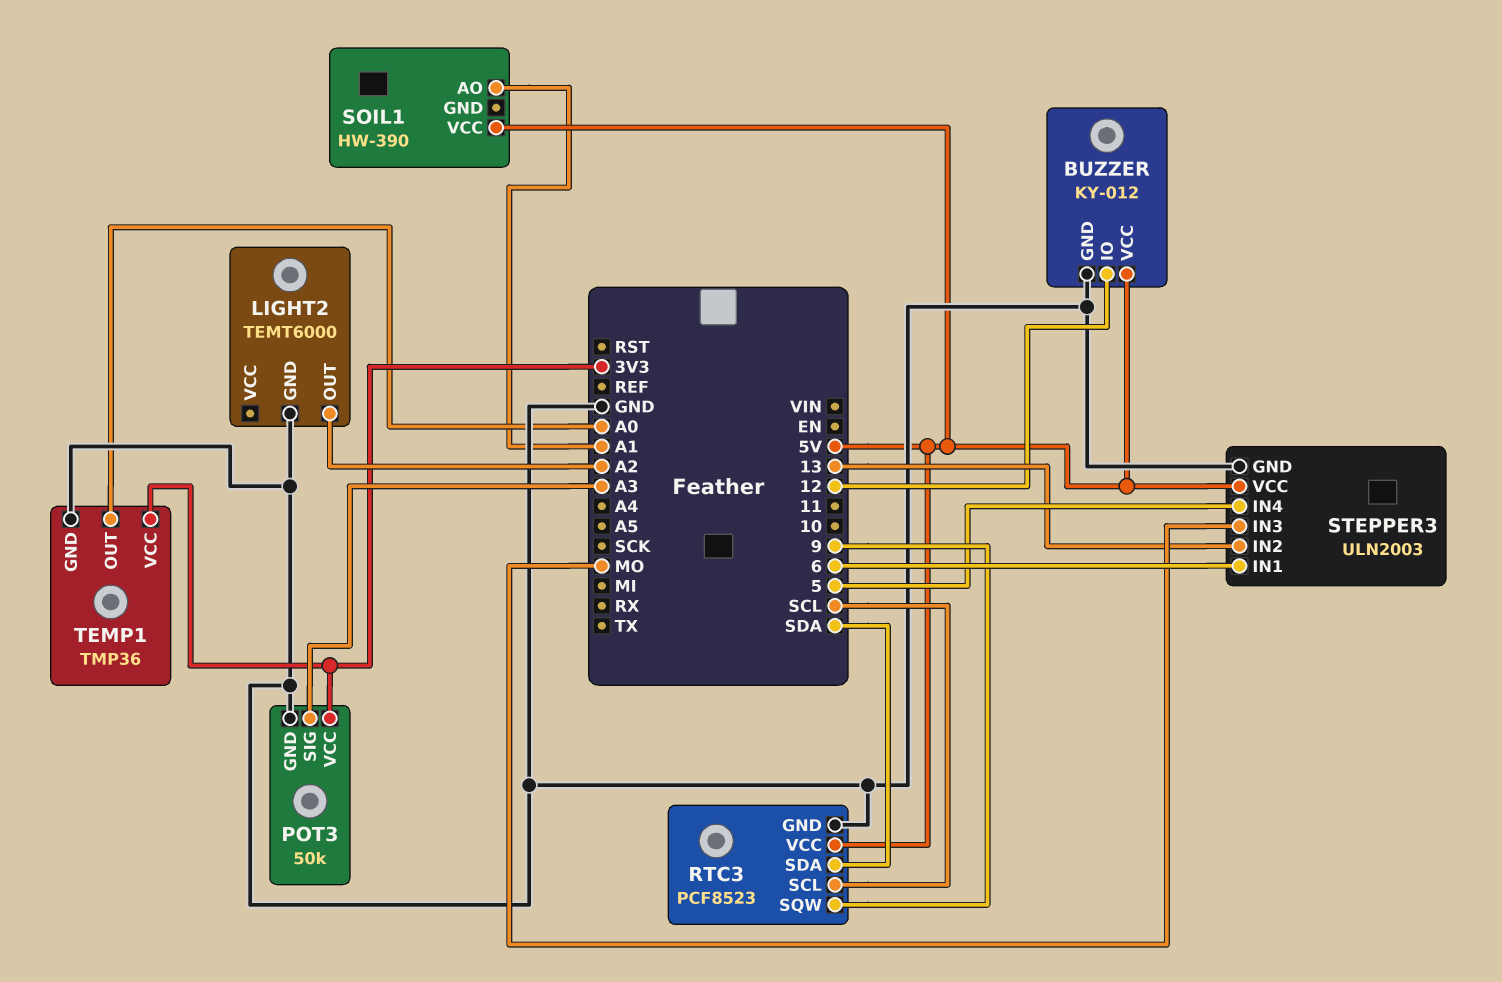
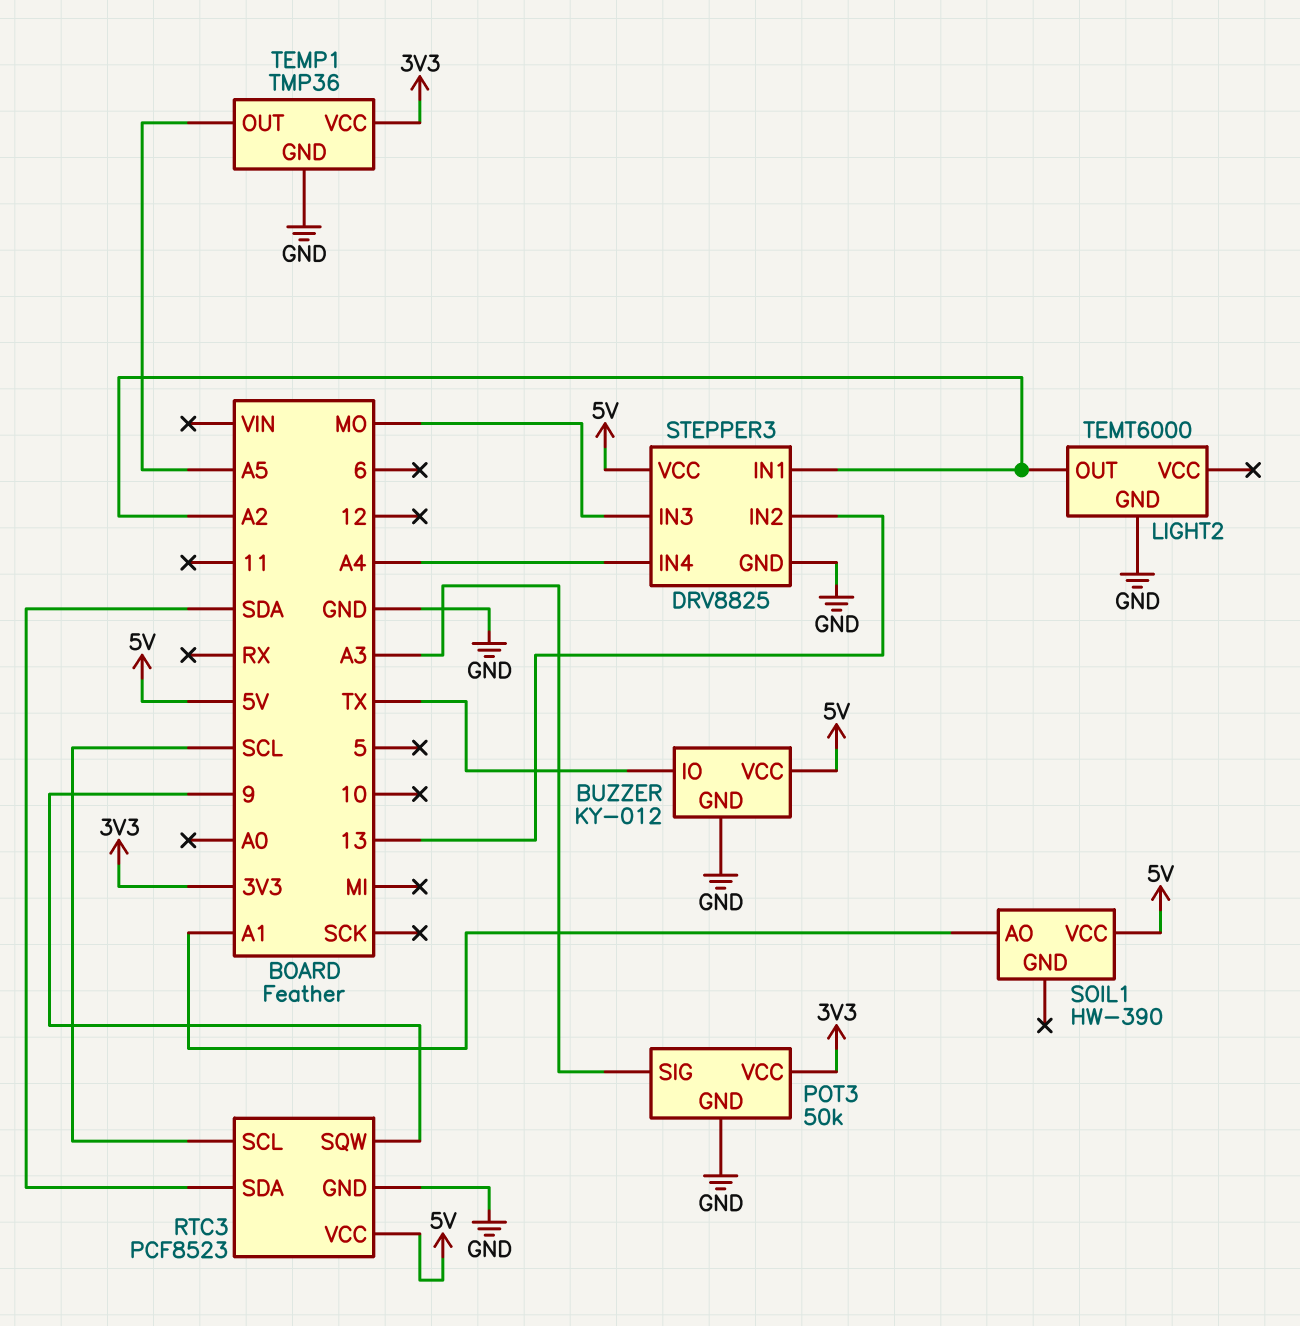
BUZZER pin IO: 12 -> TX
STEPPER3: ULN2003 -> DRV8825
STEPPER3 pin IN1: 6 -> A2
STEPPER3 pin IN4: 5 -> A4
TEMP1 pin OUT: A0 -> A5

